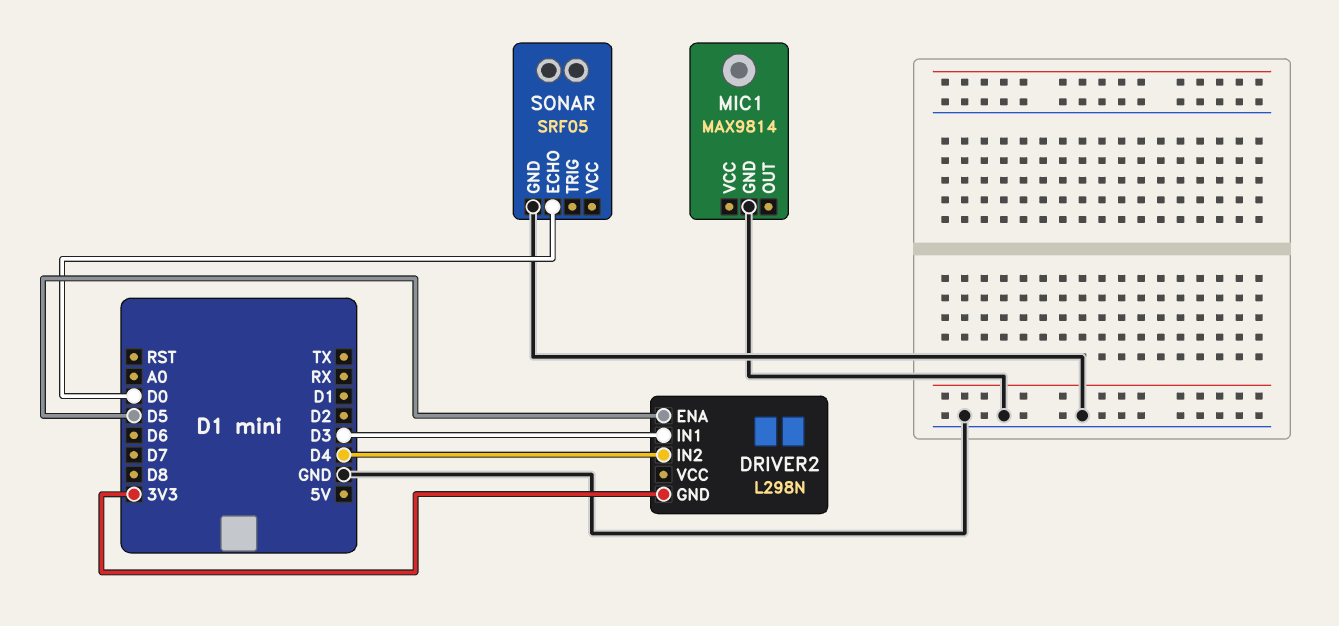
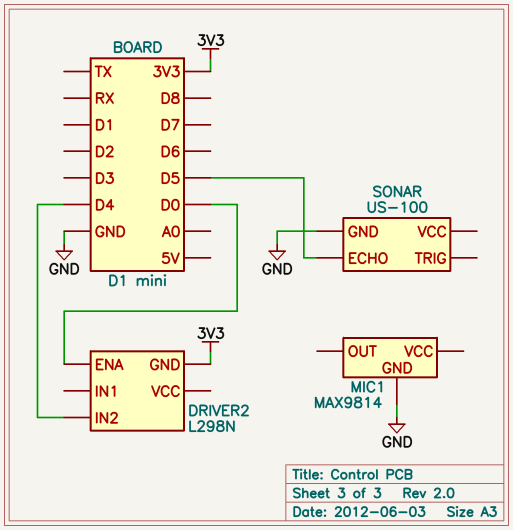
DRIVER2 pin ENA: D5 -> D0
DRIVER2 pin IN1: D3 -> none
SONAR: SRF05 -> US-100
SONAR pin ECHO: D0 -> D5

